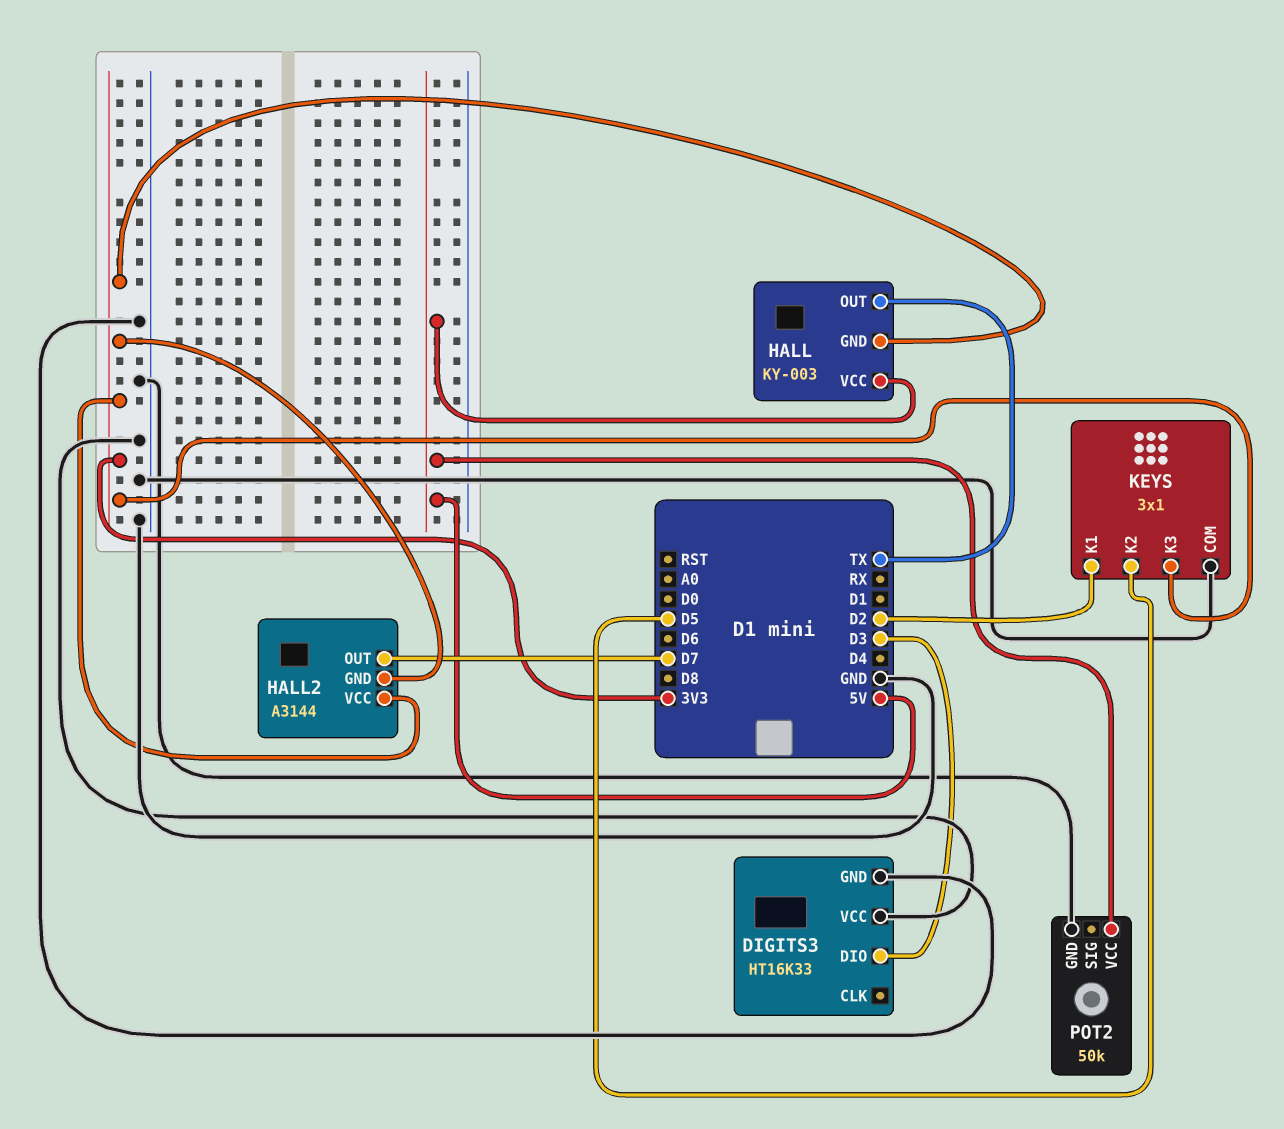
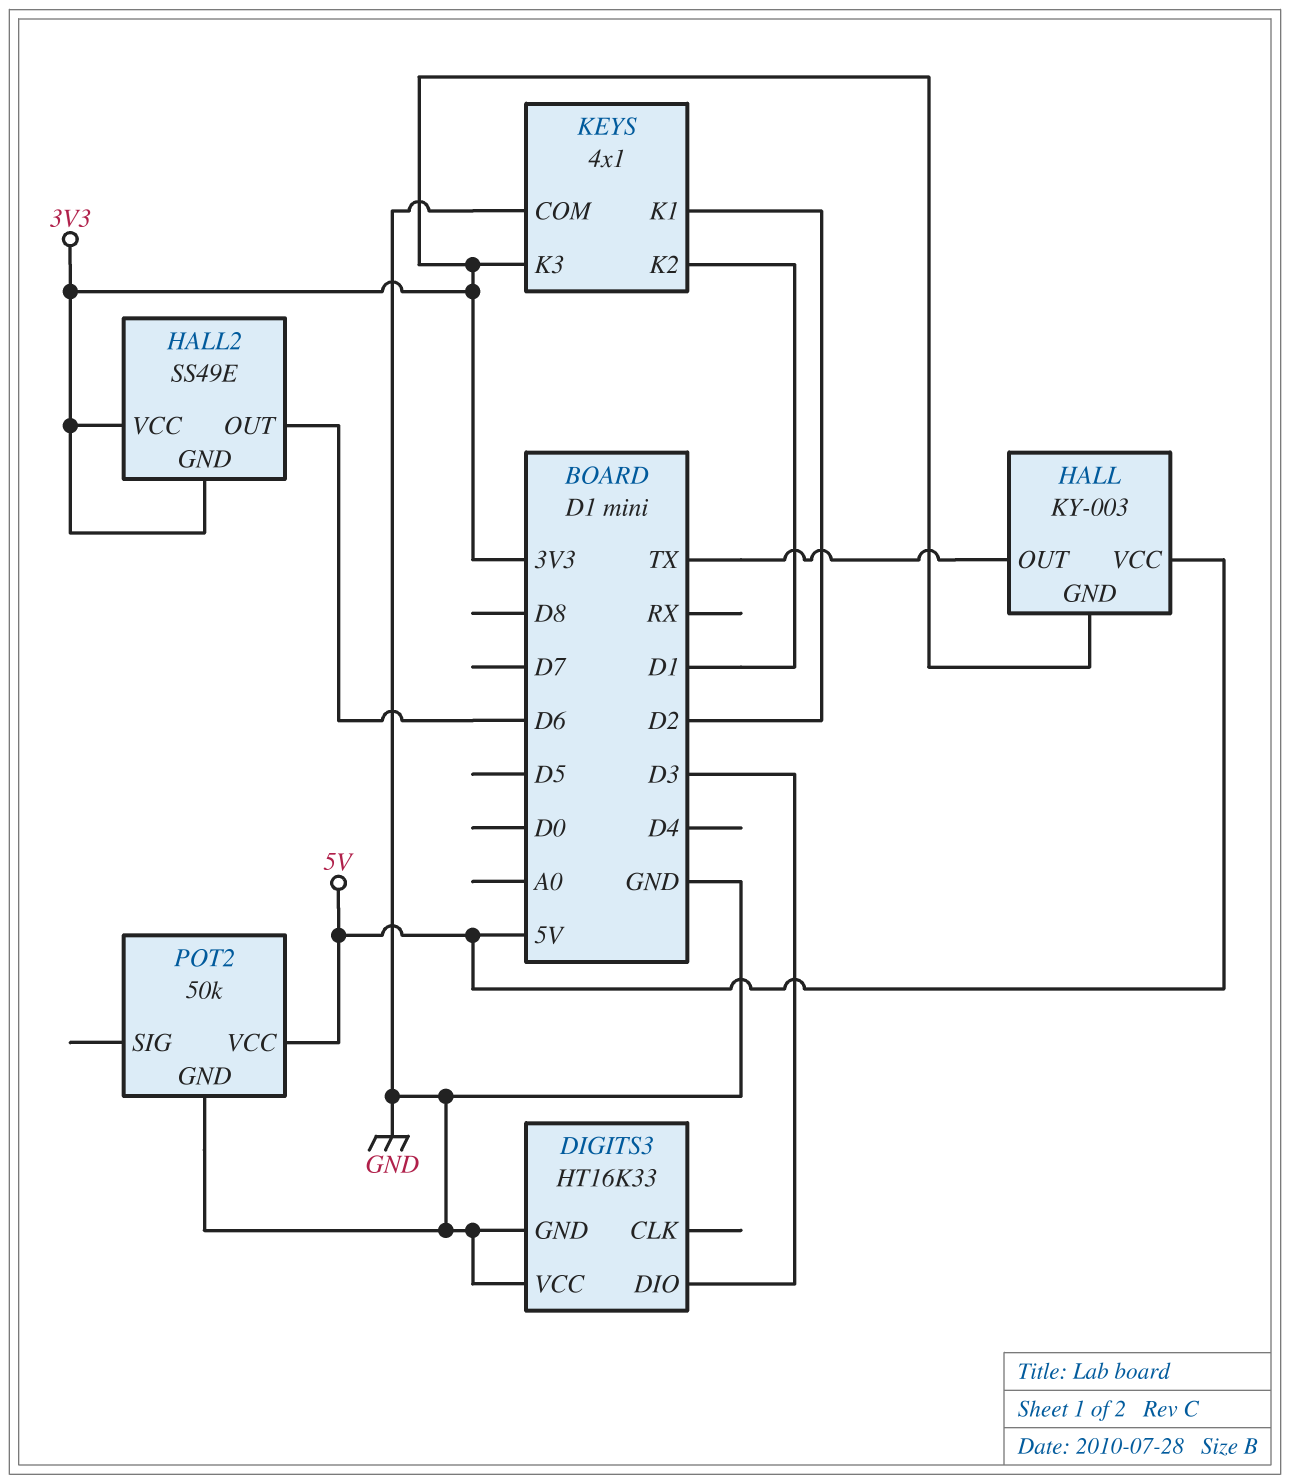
HALL2: A3144 -> SS49E
HALL2 pin OUT: D7 -> D6
KEYS: 3x1 -> 4x1
KEYS pin K2: D5 -> D1

